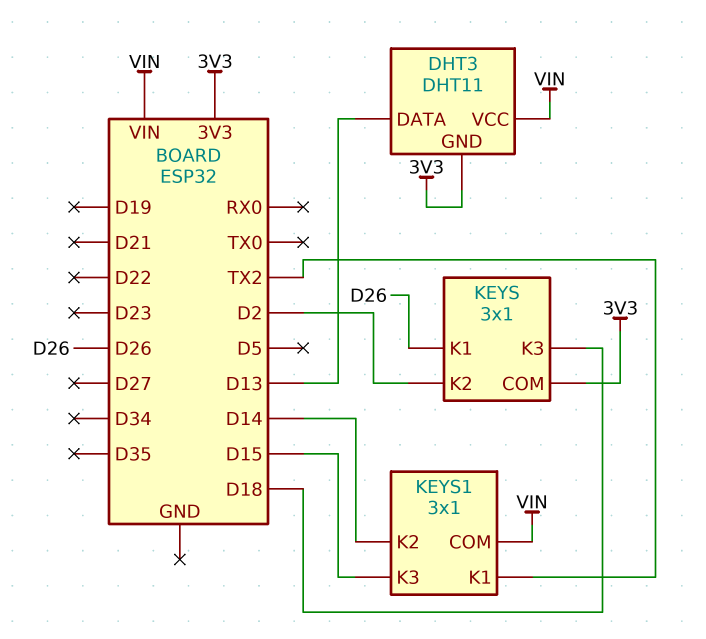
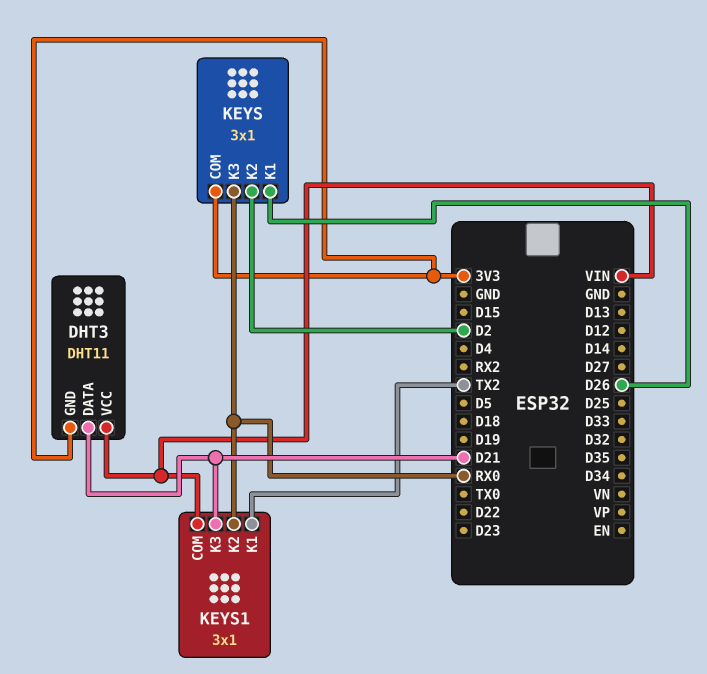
DHT3 pin DATA: D13 -> D21
KEYS pin K3: D18 -> RX0
KEYS1 pin K2: D14 -> RX0
KEYS1 pin K3: D15 -> D21

